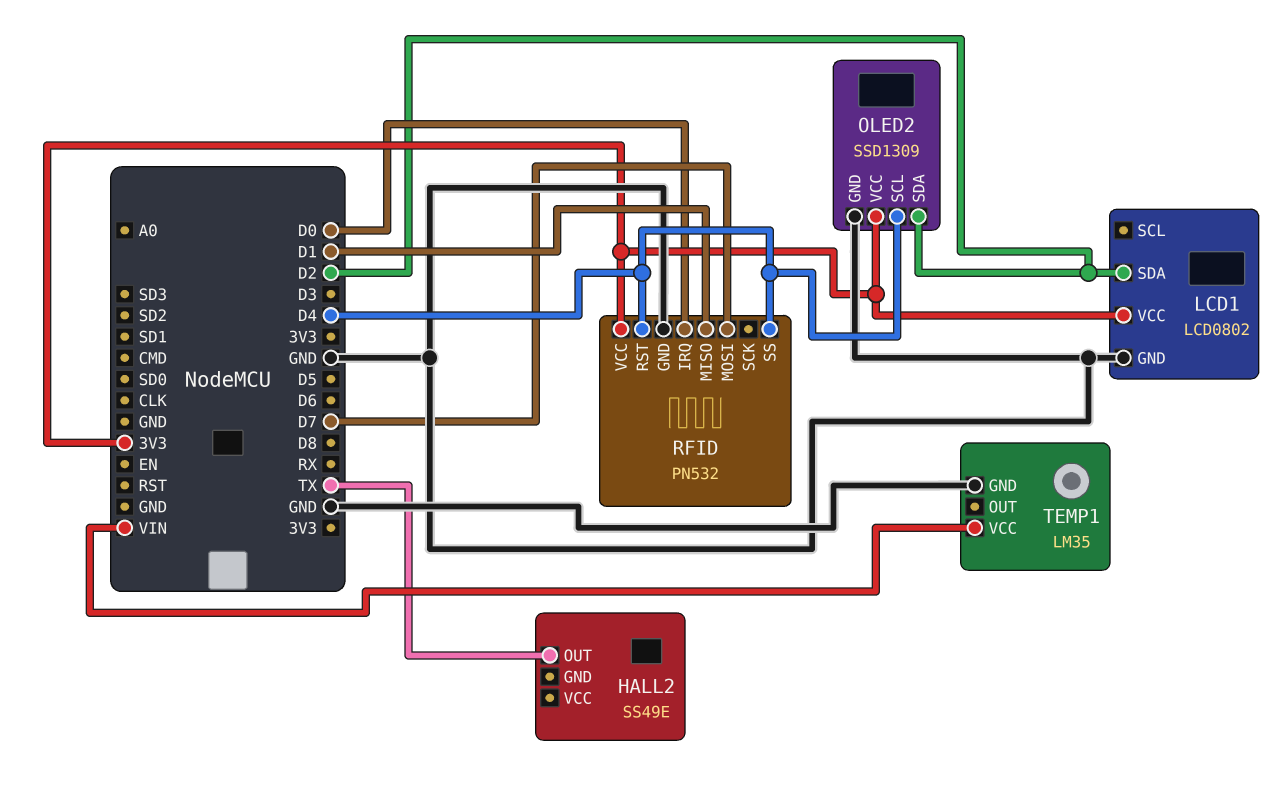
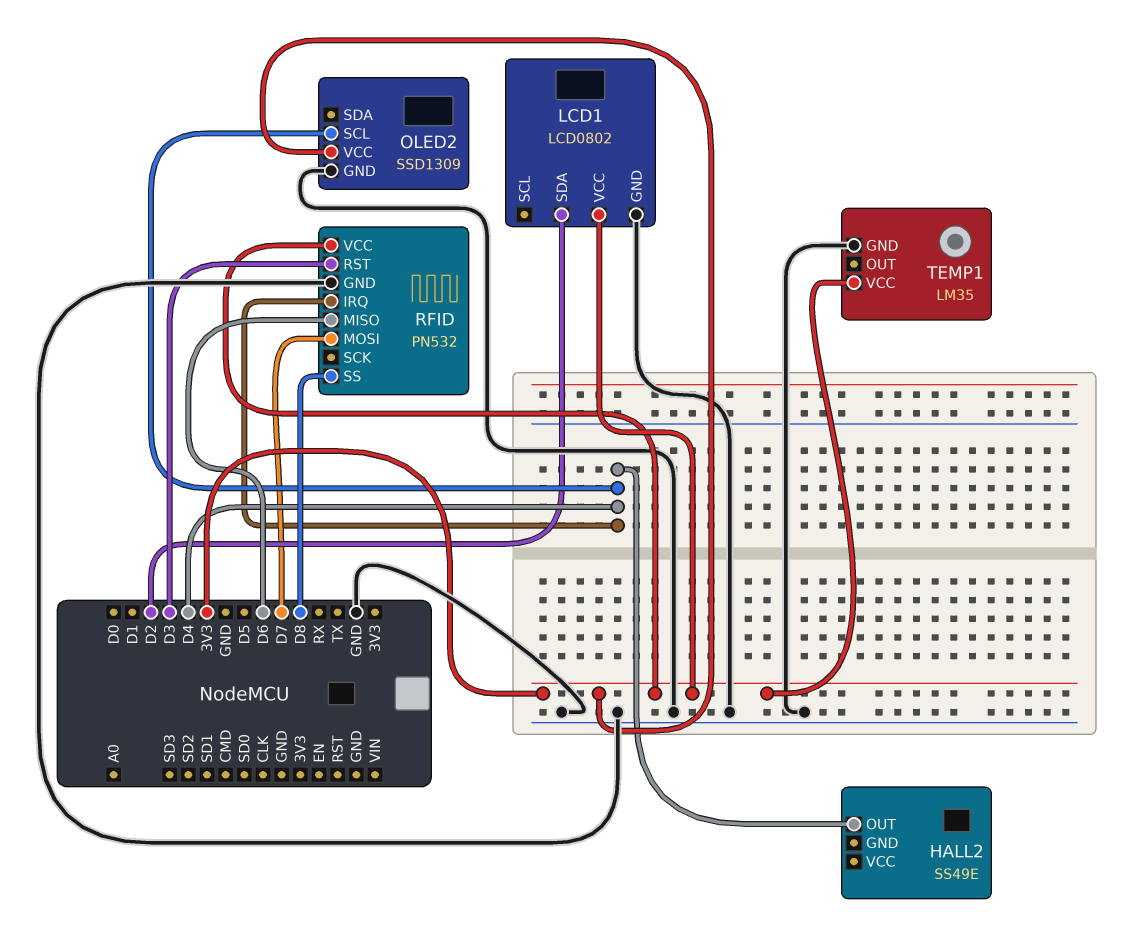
HALL2 pin OUT: TX -> D4
OLED2 pin SDA: D2 -> none
RFID pin IRQ: D0 -> D4
RFID pin MISO: D1 -> D6
RFID pin RST: D4 -> D3
RFID pin SS: D4 -> D8
TEMP1 pin VCC: VIN -> 3V3

